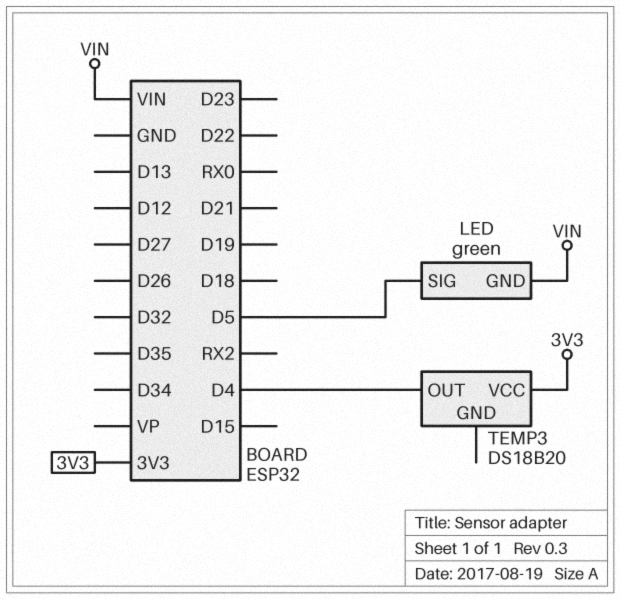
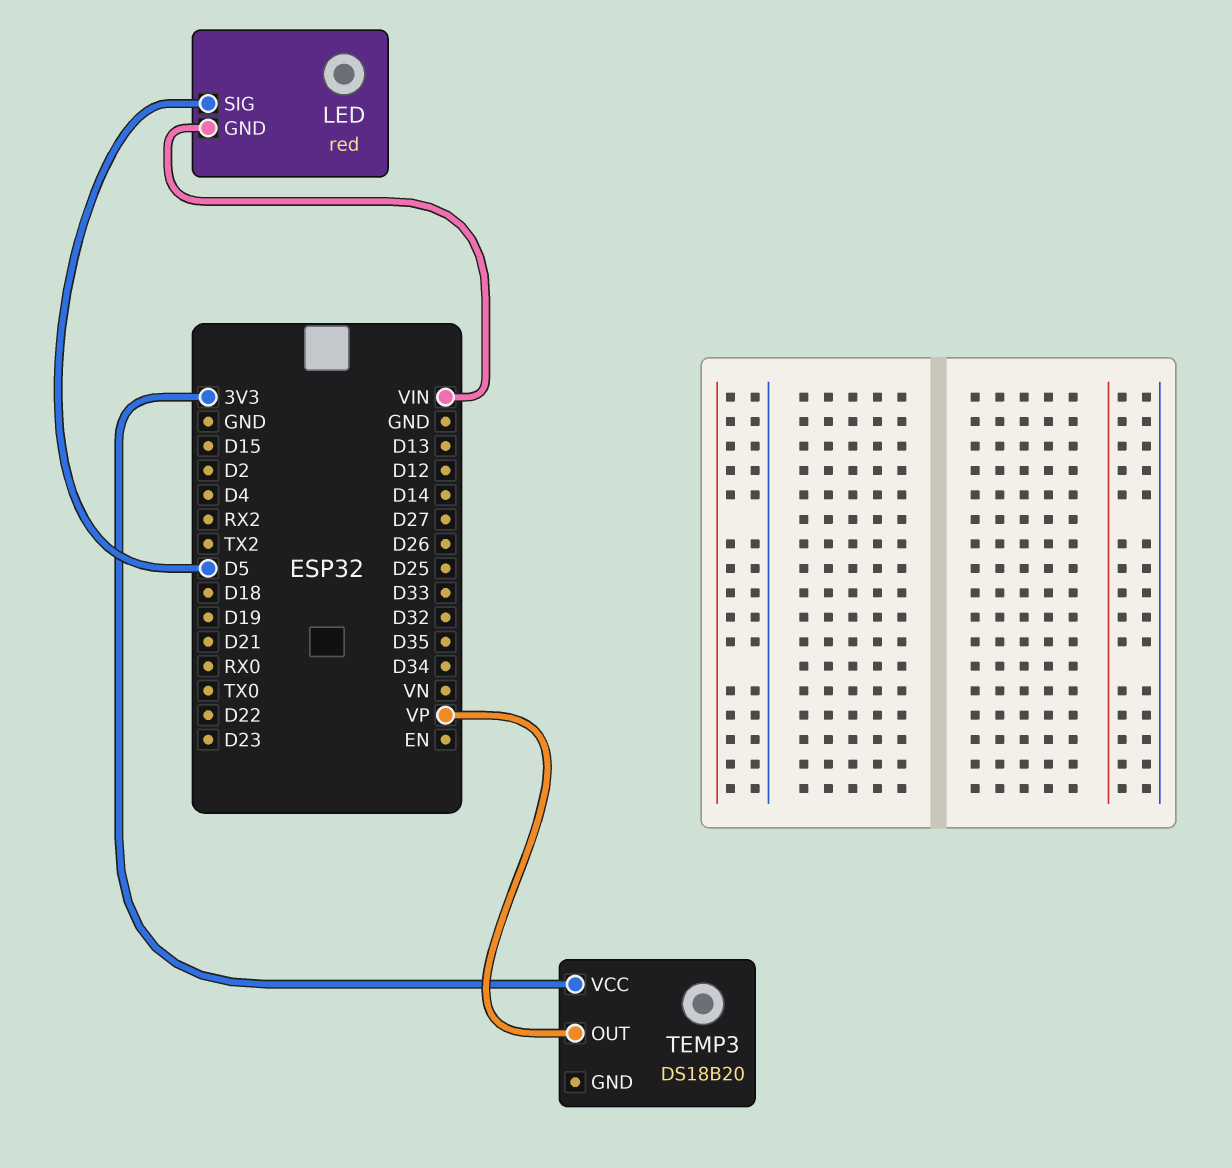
LED: green -> red
TEMP3 pin OUT: D4 -> VP

